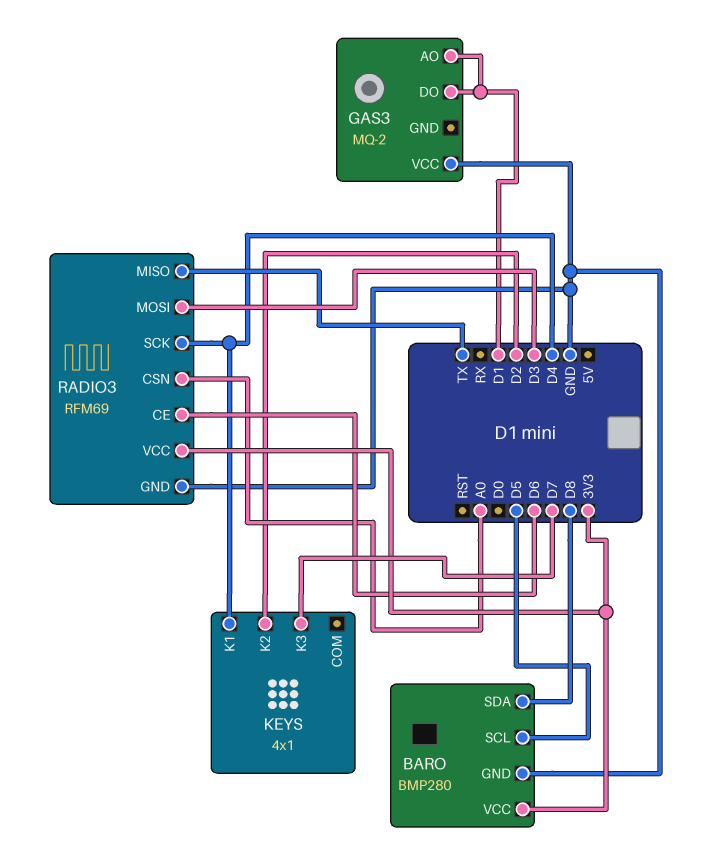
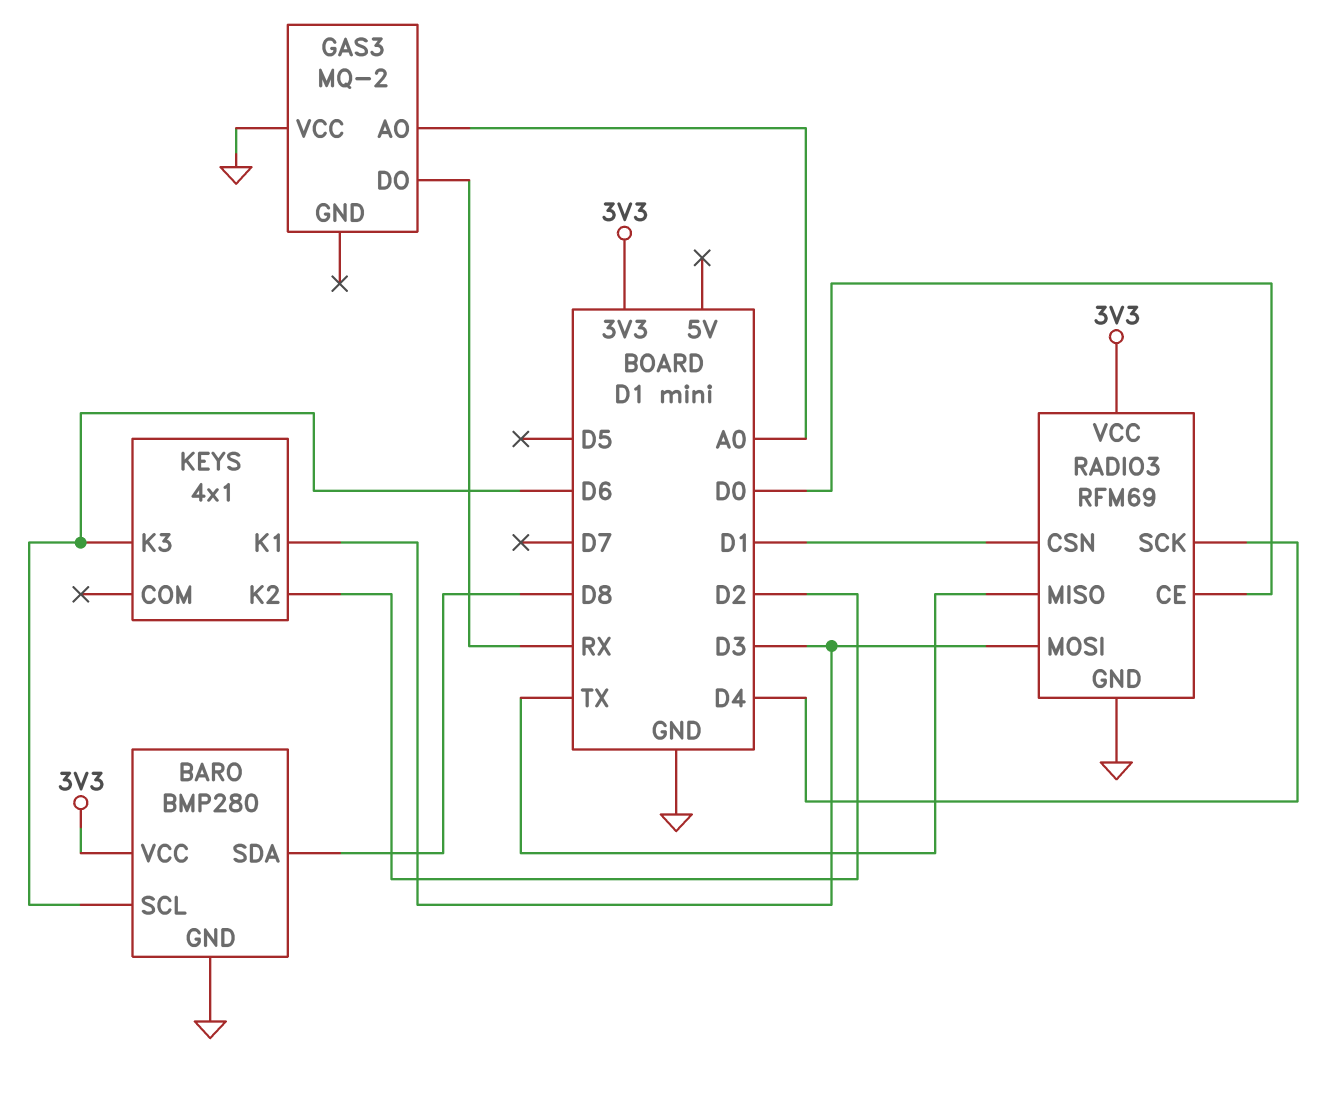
BARO pin SCL: D5 -> D6
GAS3 pin AO: D1 -> A0
GAS3 pin DO: D1 -> RX
KEYS pin K1: D4 -> D3
KEYS pin K3: D7 -> D6
RADIO3 pin CE: D6 -> D0
RADIO3 pin CSN: A0 -> D1

